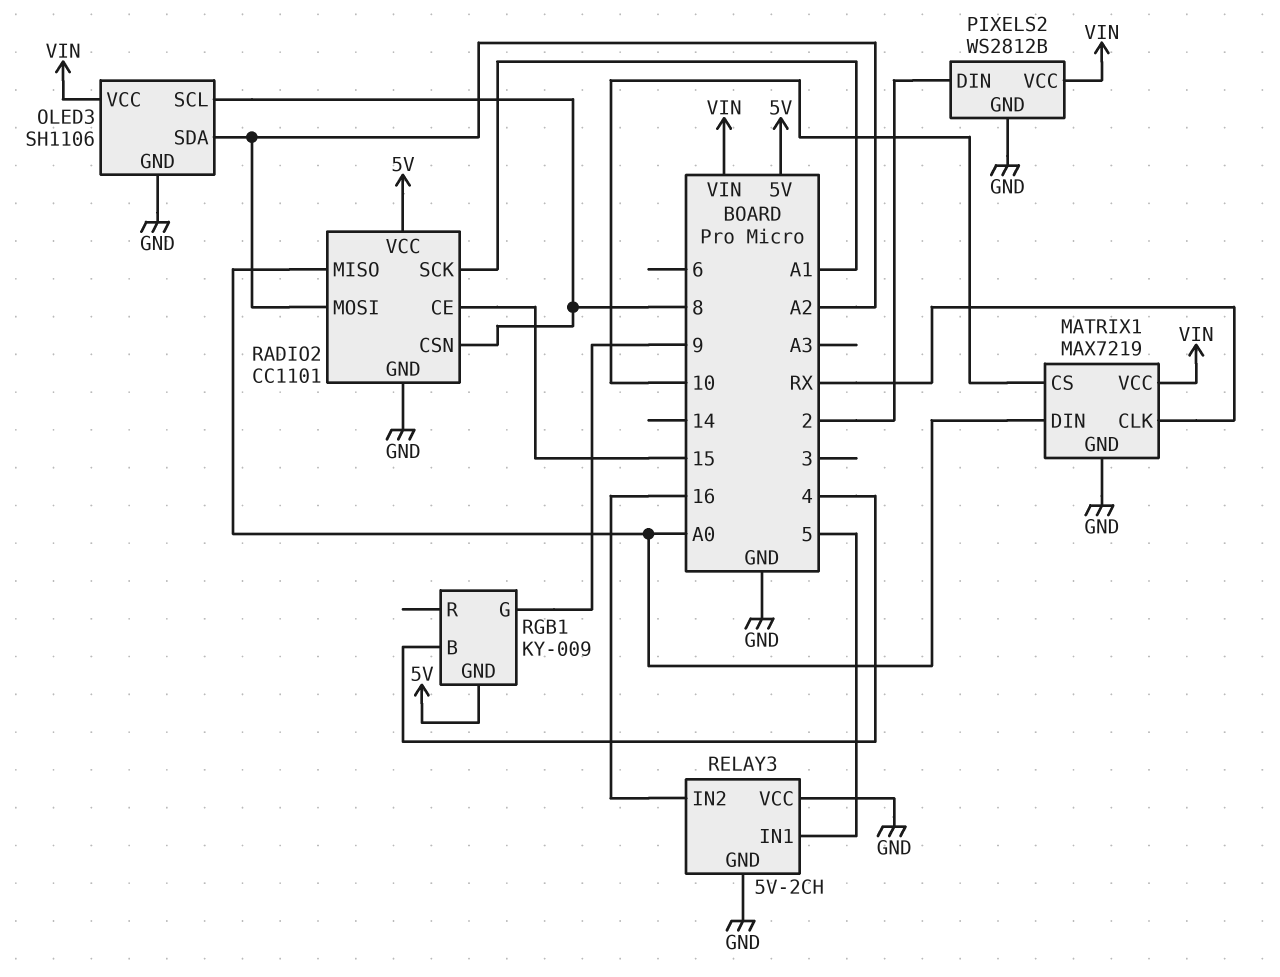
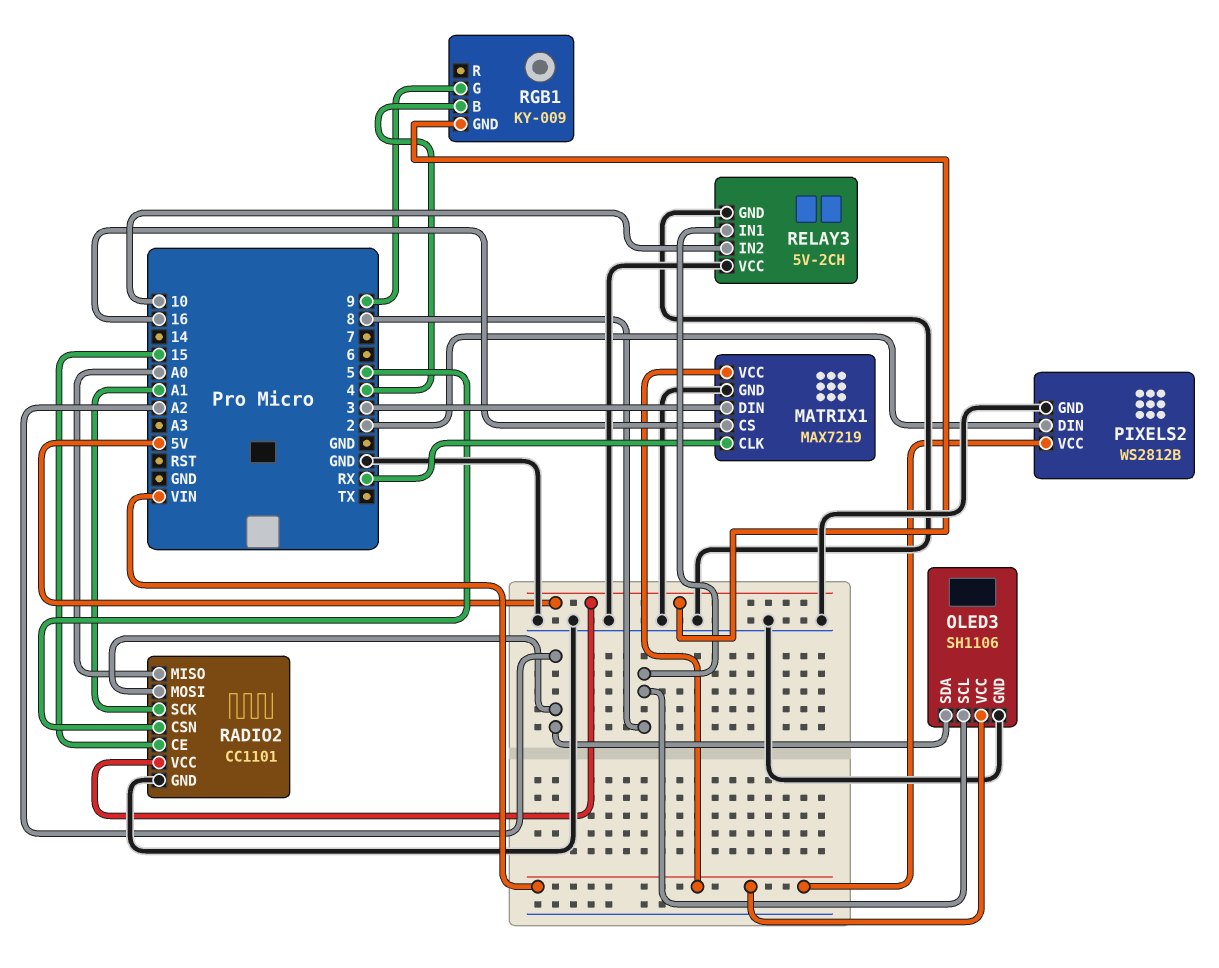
MATRIX1 pin CS: 10 -> 16
MATRIX1 pin DIN: A0 -> 3
RADIO2 pin CSN: 8 -> 5
RELAY3 pin IN1: 5 -> 8
RELAY3 pin IN2: 16 -> 10

